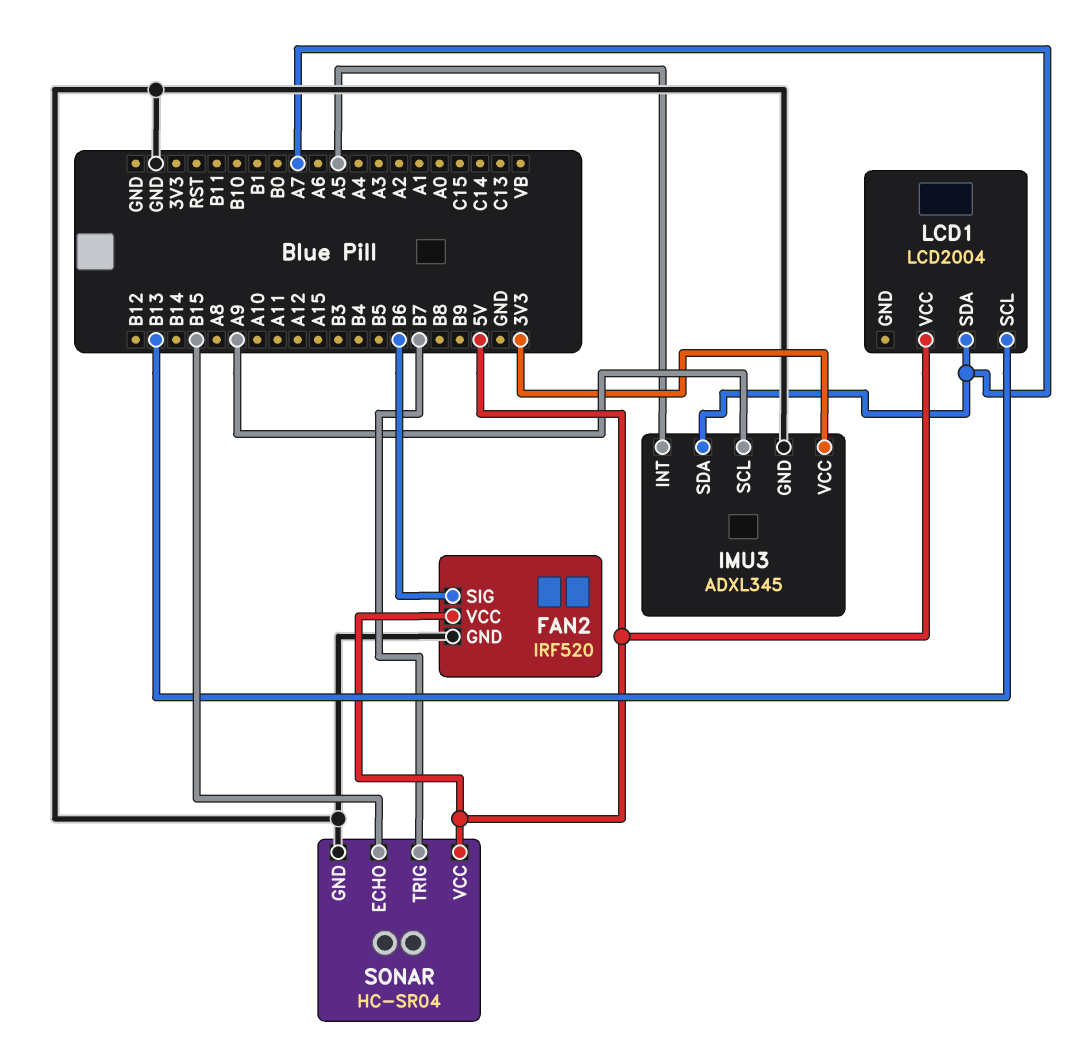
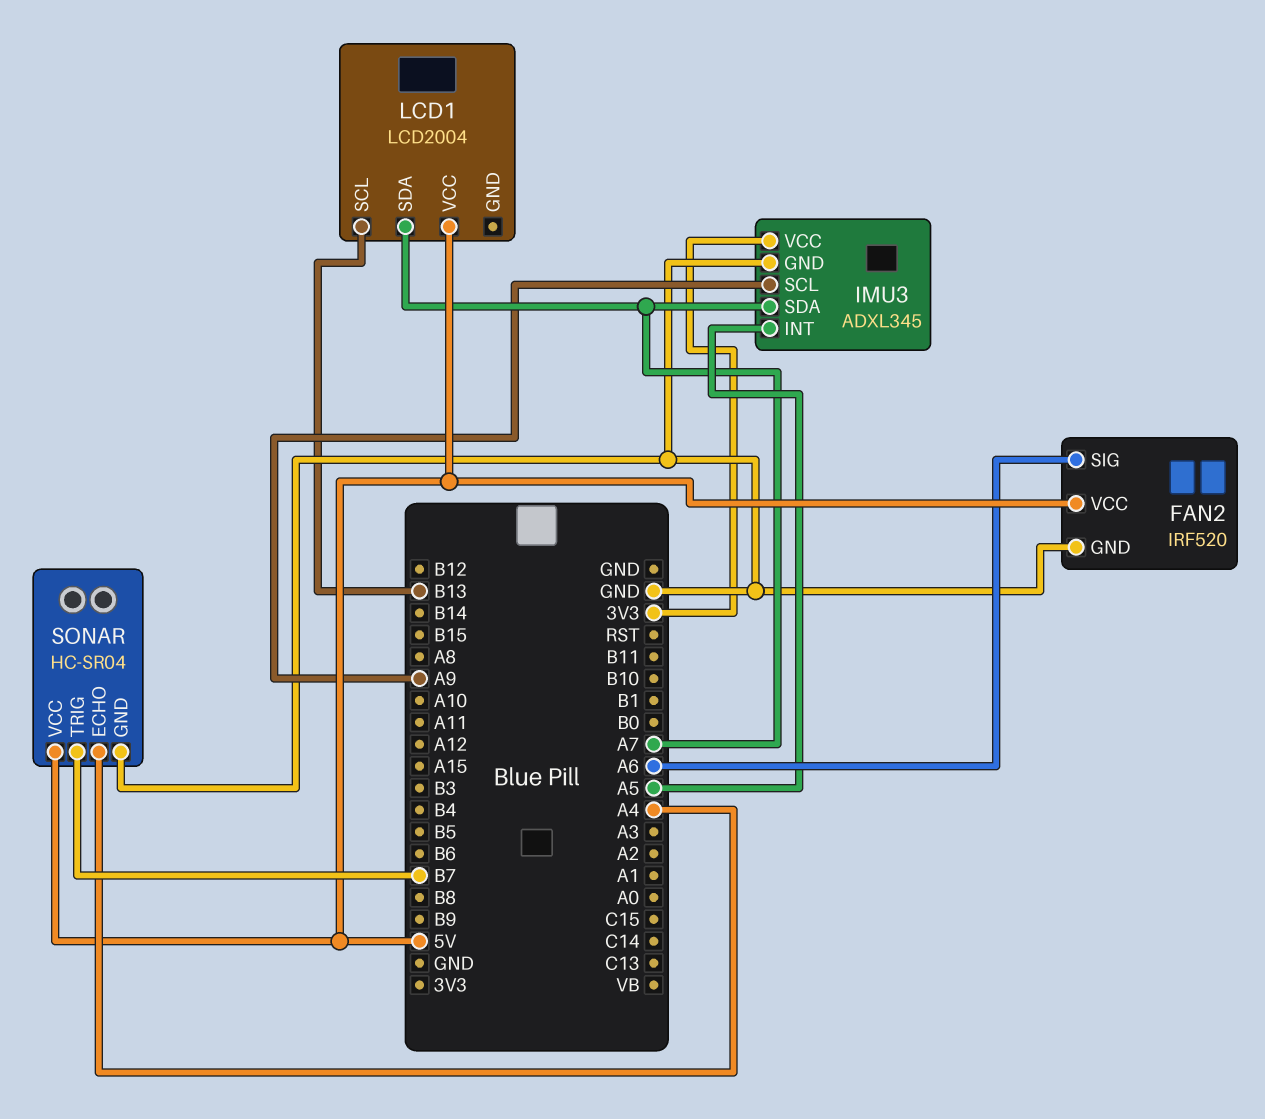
FAN2 pin SIG: B6 -> A6
SONAR pin ECHO: B15 -> A4

